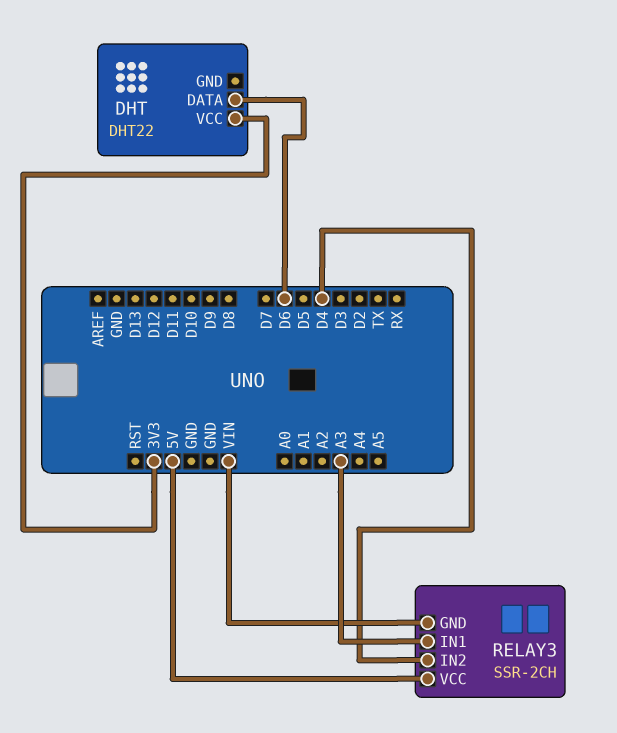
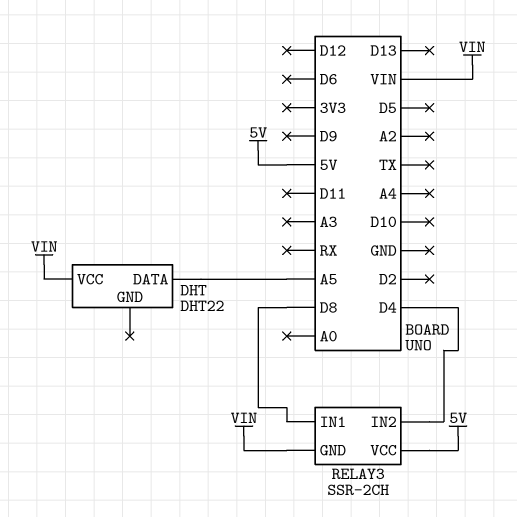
DHT pin DATA: D6 -> A5
DHT pin VCC: 3V3 -> VIN
RELAY3 pin IN1: A3 -> D8

